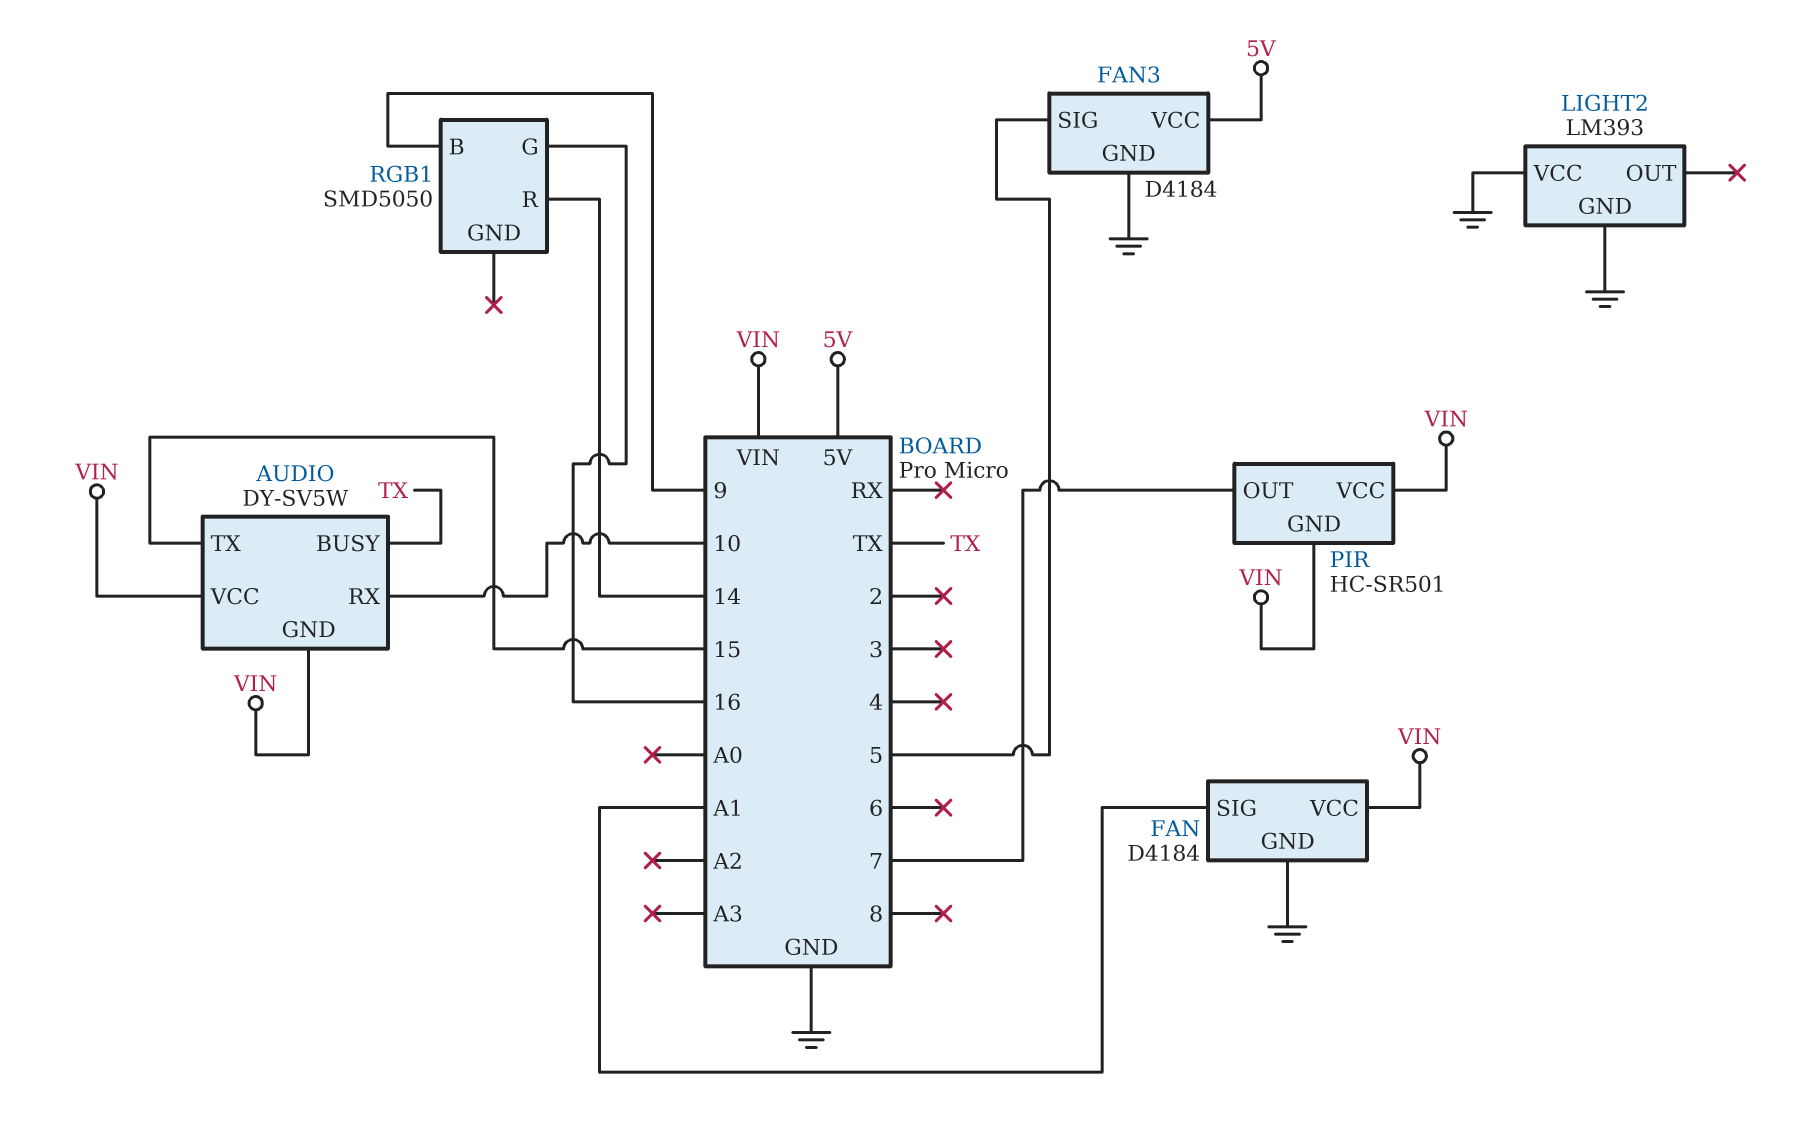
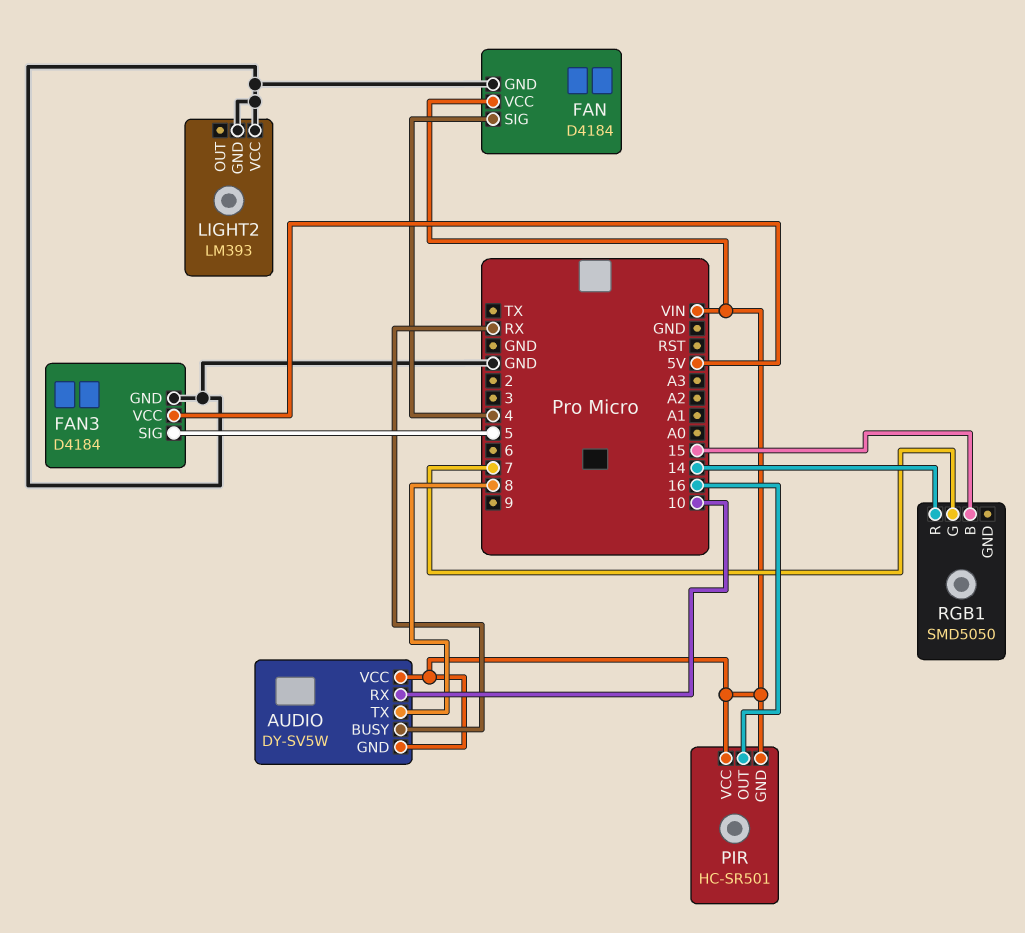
AUDIO pin BUSY: TX -> RX
AUDIO pin TX: 15 -> 8
FAN pin SIG: A1 -> 4
PIR pin OUT: 7 -> 16
RGB1 pin B: 9 -> 15
RGB1 pin G: 16 -> 7

